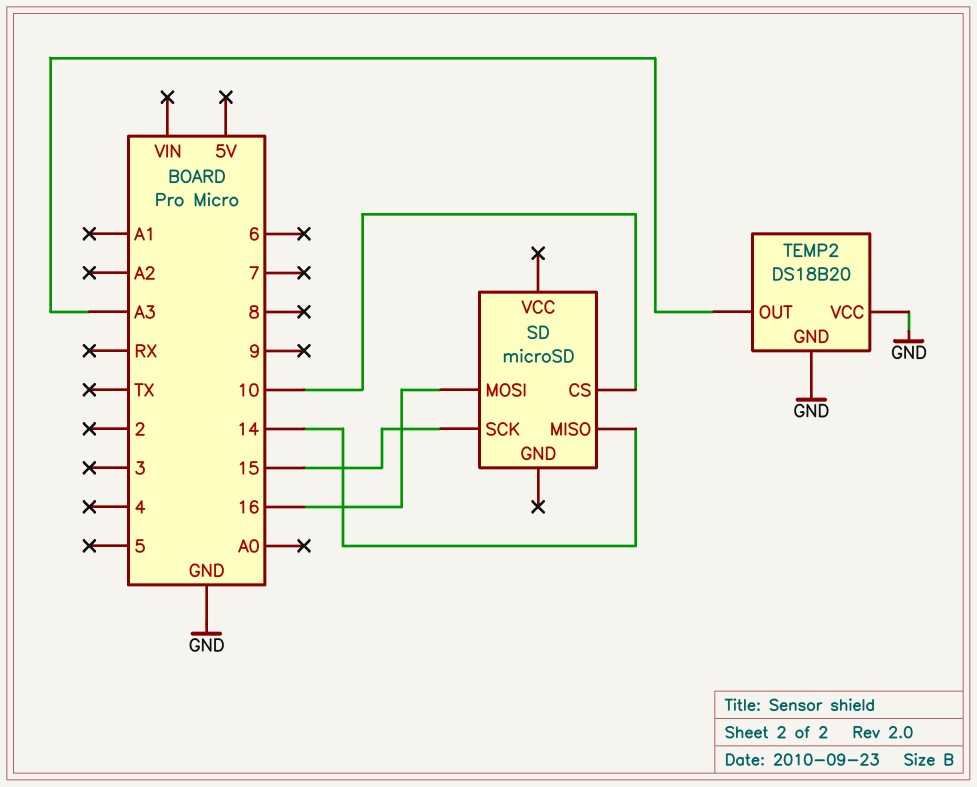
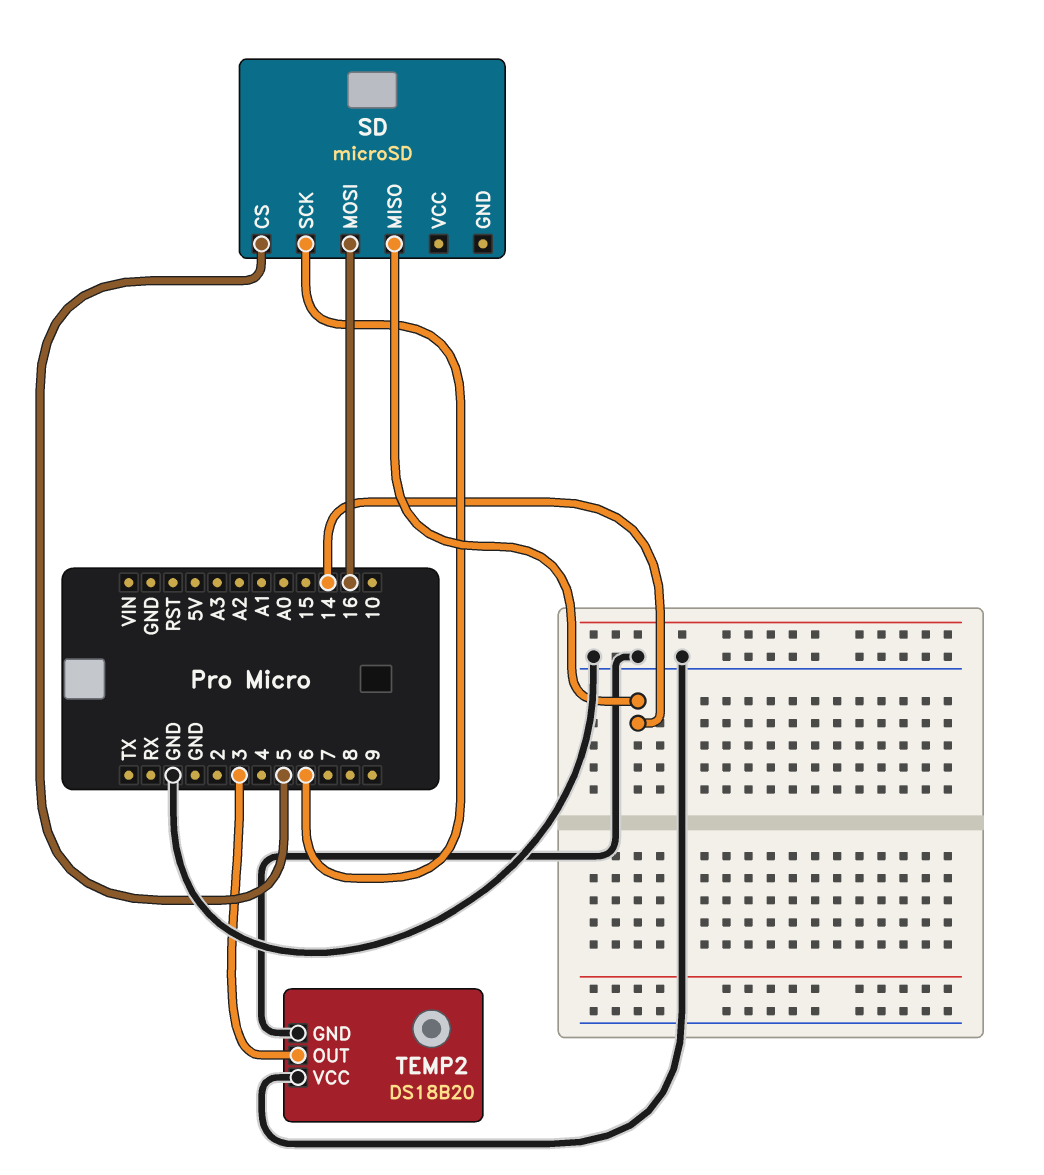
SD pin CS: 10 -> 5
SD pin SCK: 15 -> 6
TEMP2 pin OUT: A3 -> 3

